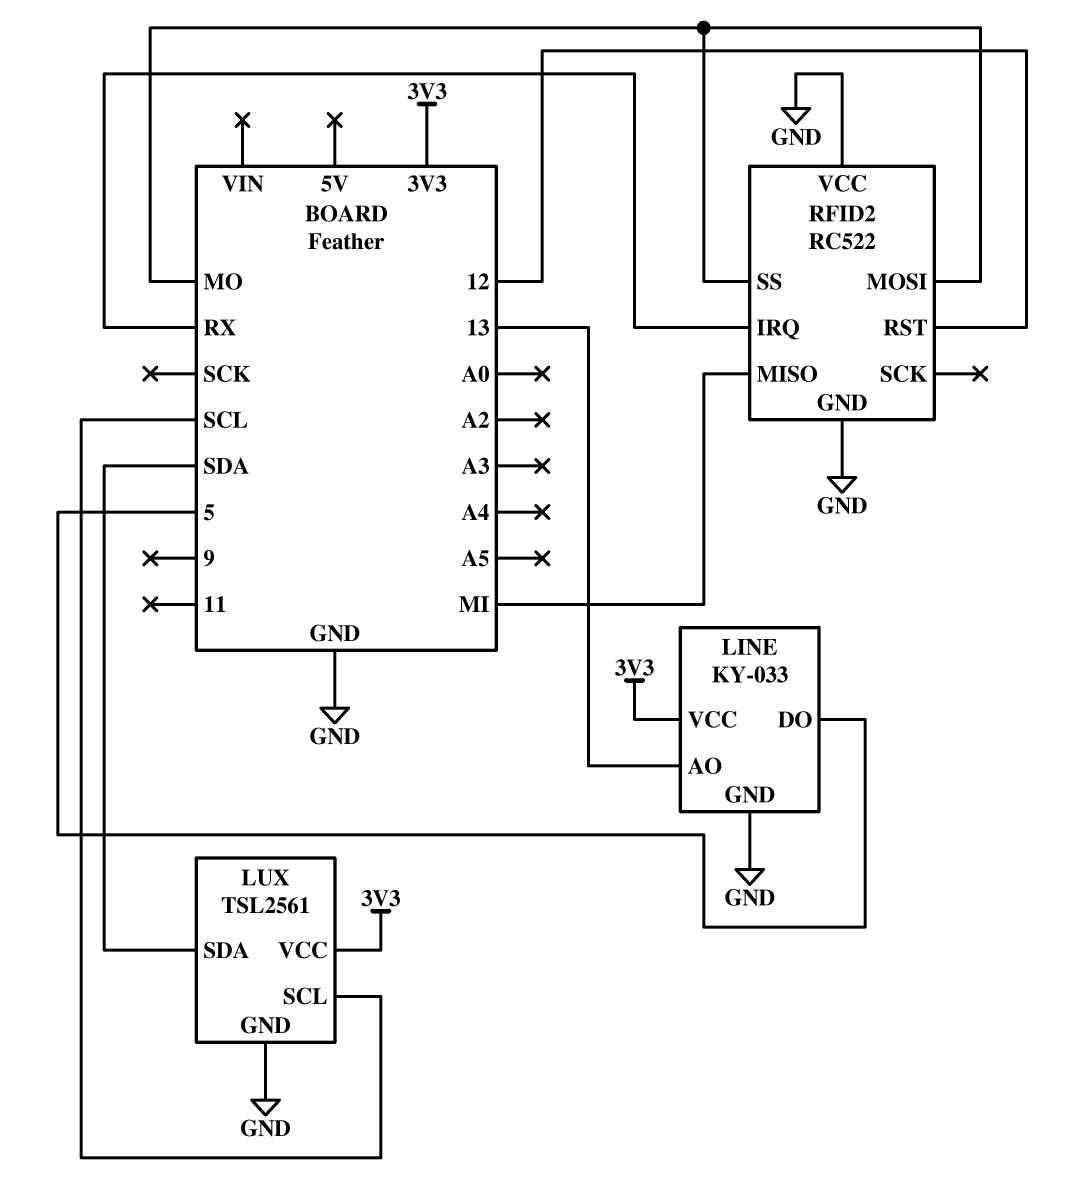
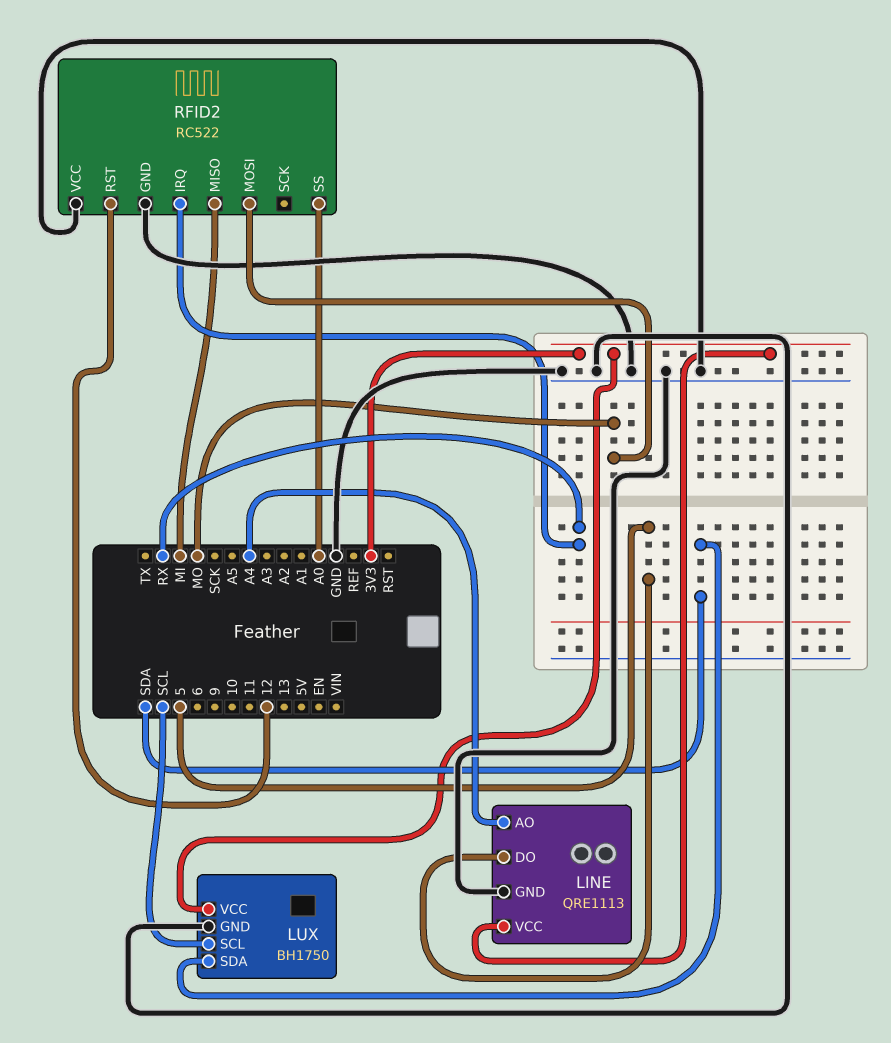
LINE: KY-033 -> QRE1113
LINE pin AO: 13 -> A4
LUX: TSL2561 -> BH1750
RFID2 pin SS: MO -> A0

